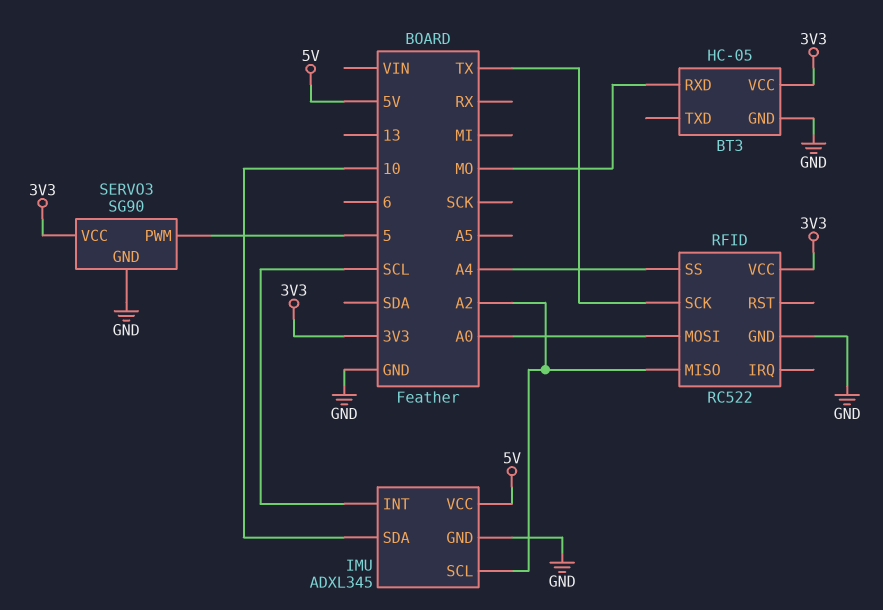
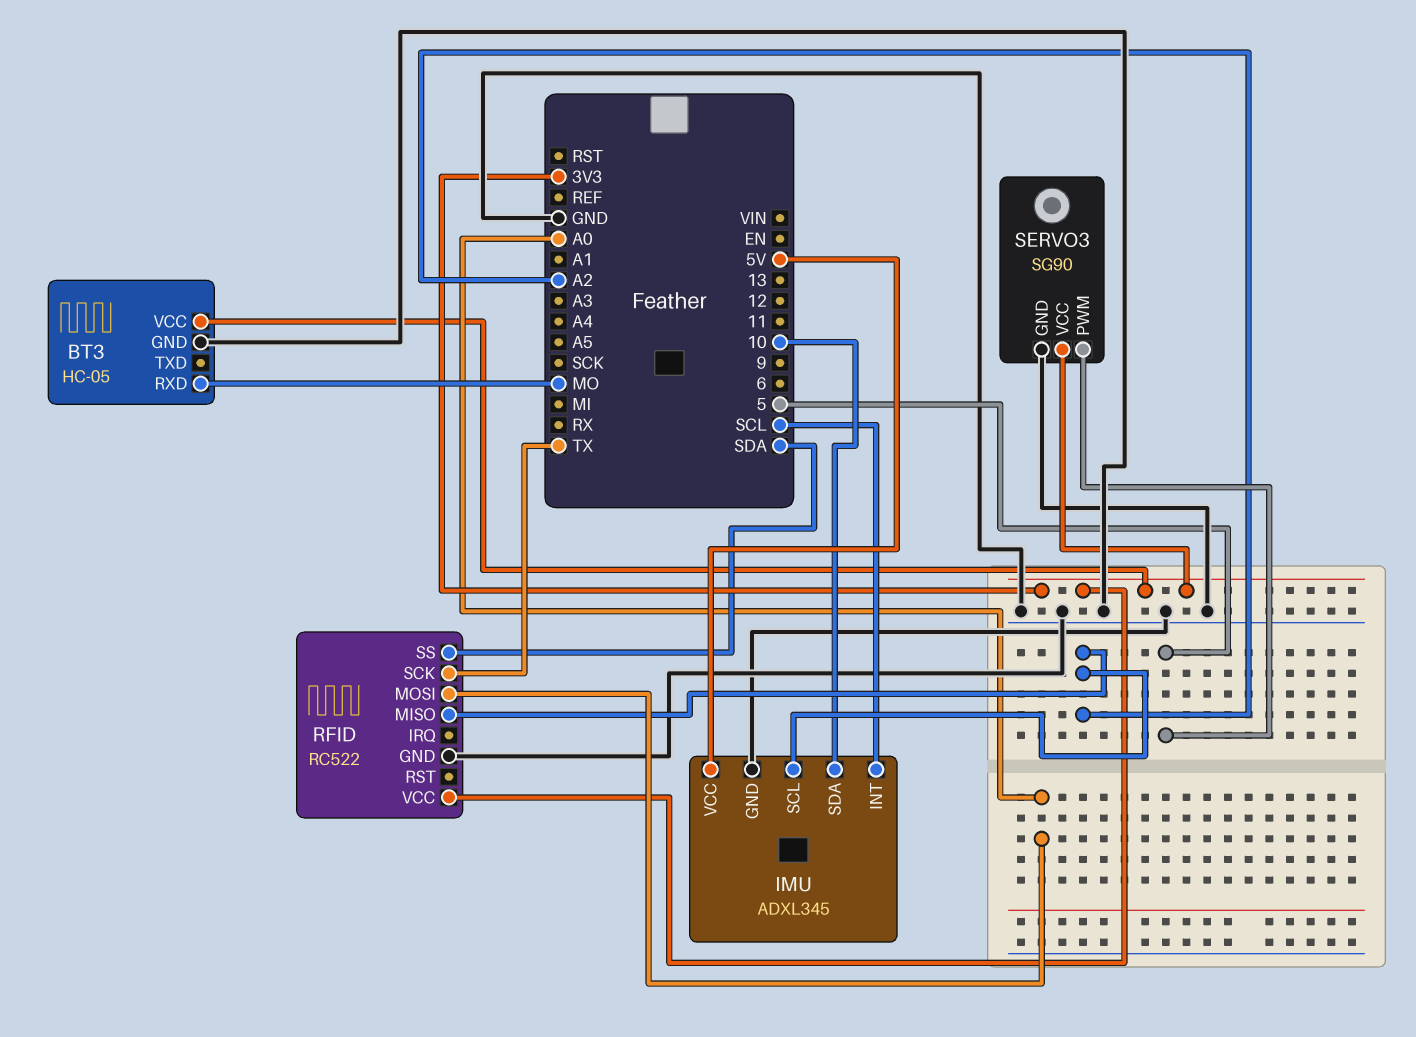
RFID pin SS: A4 -> SDA

